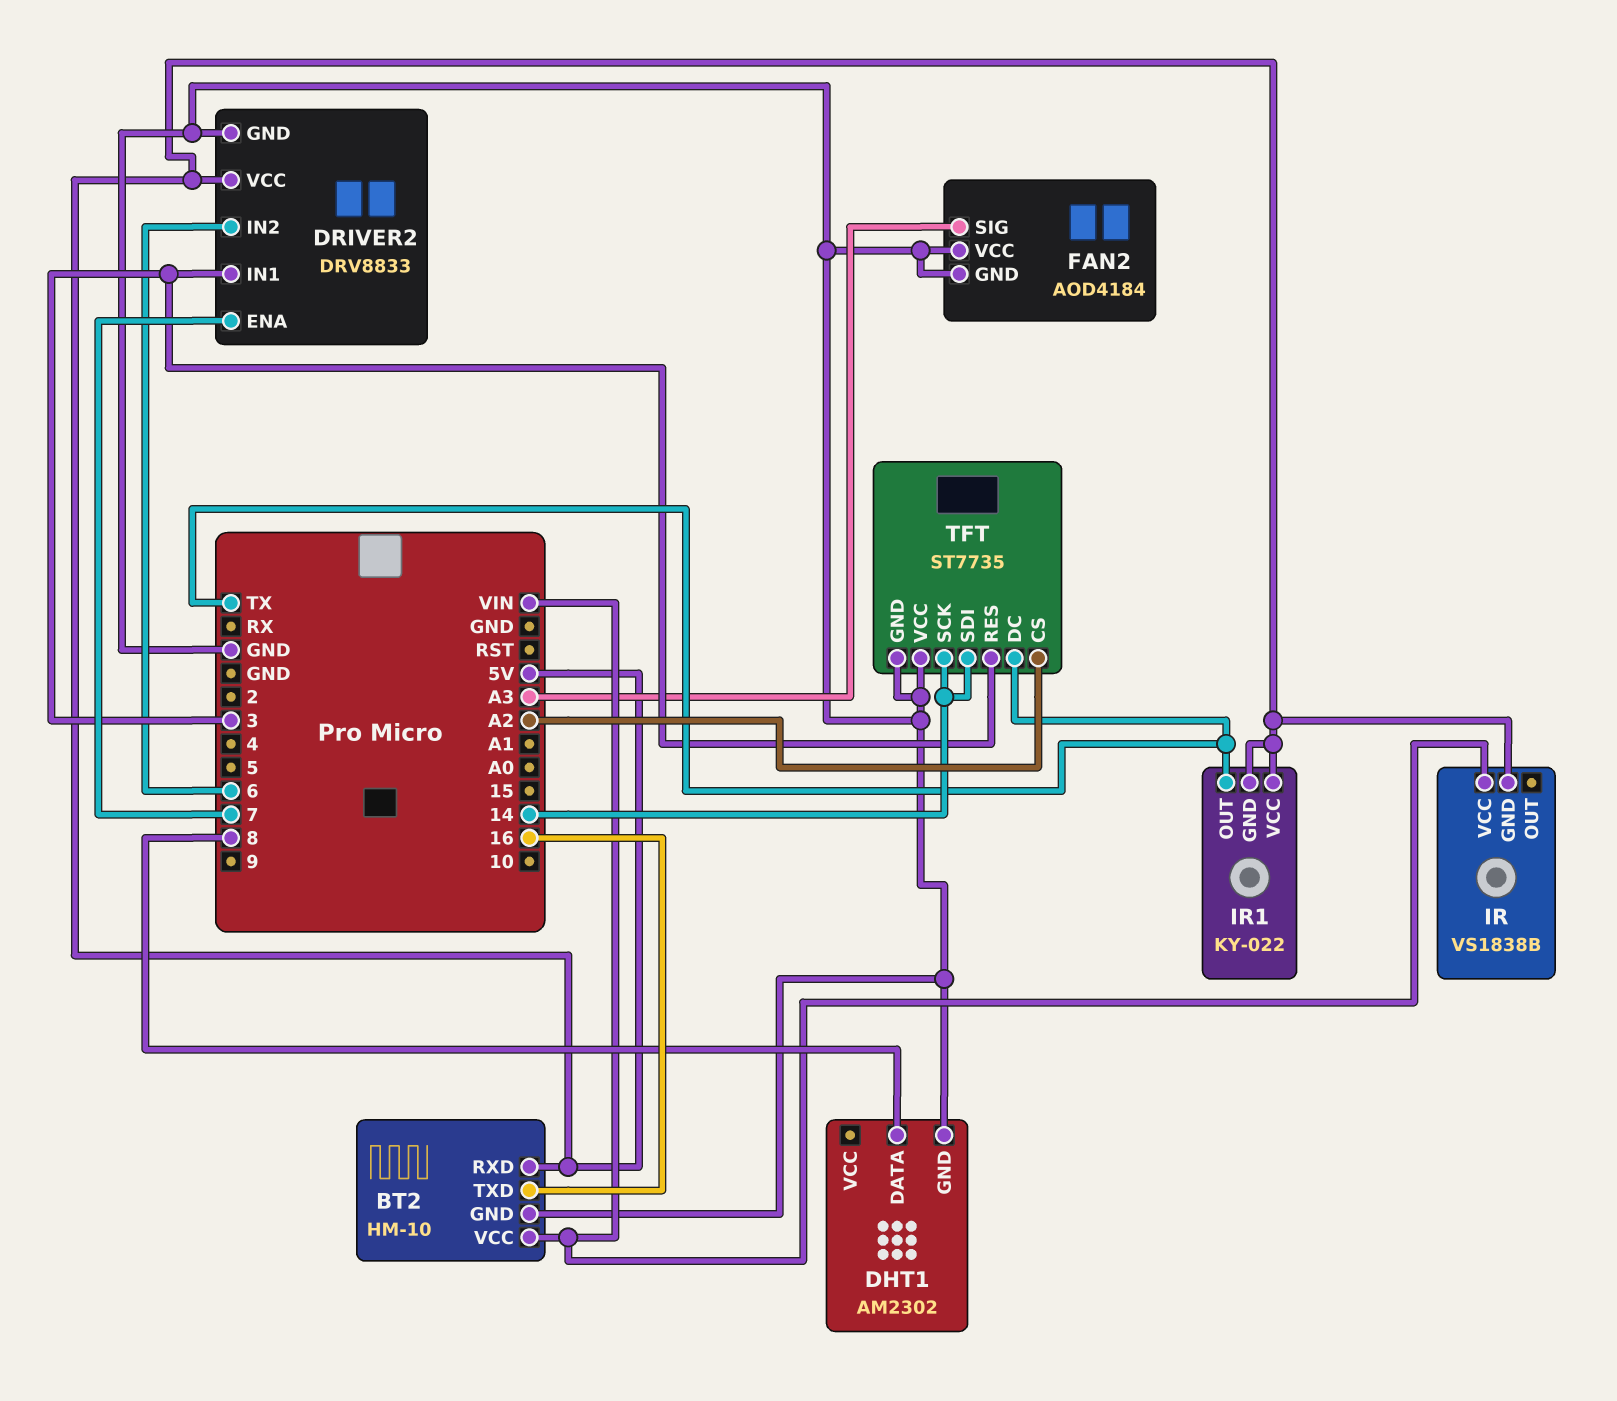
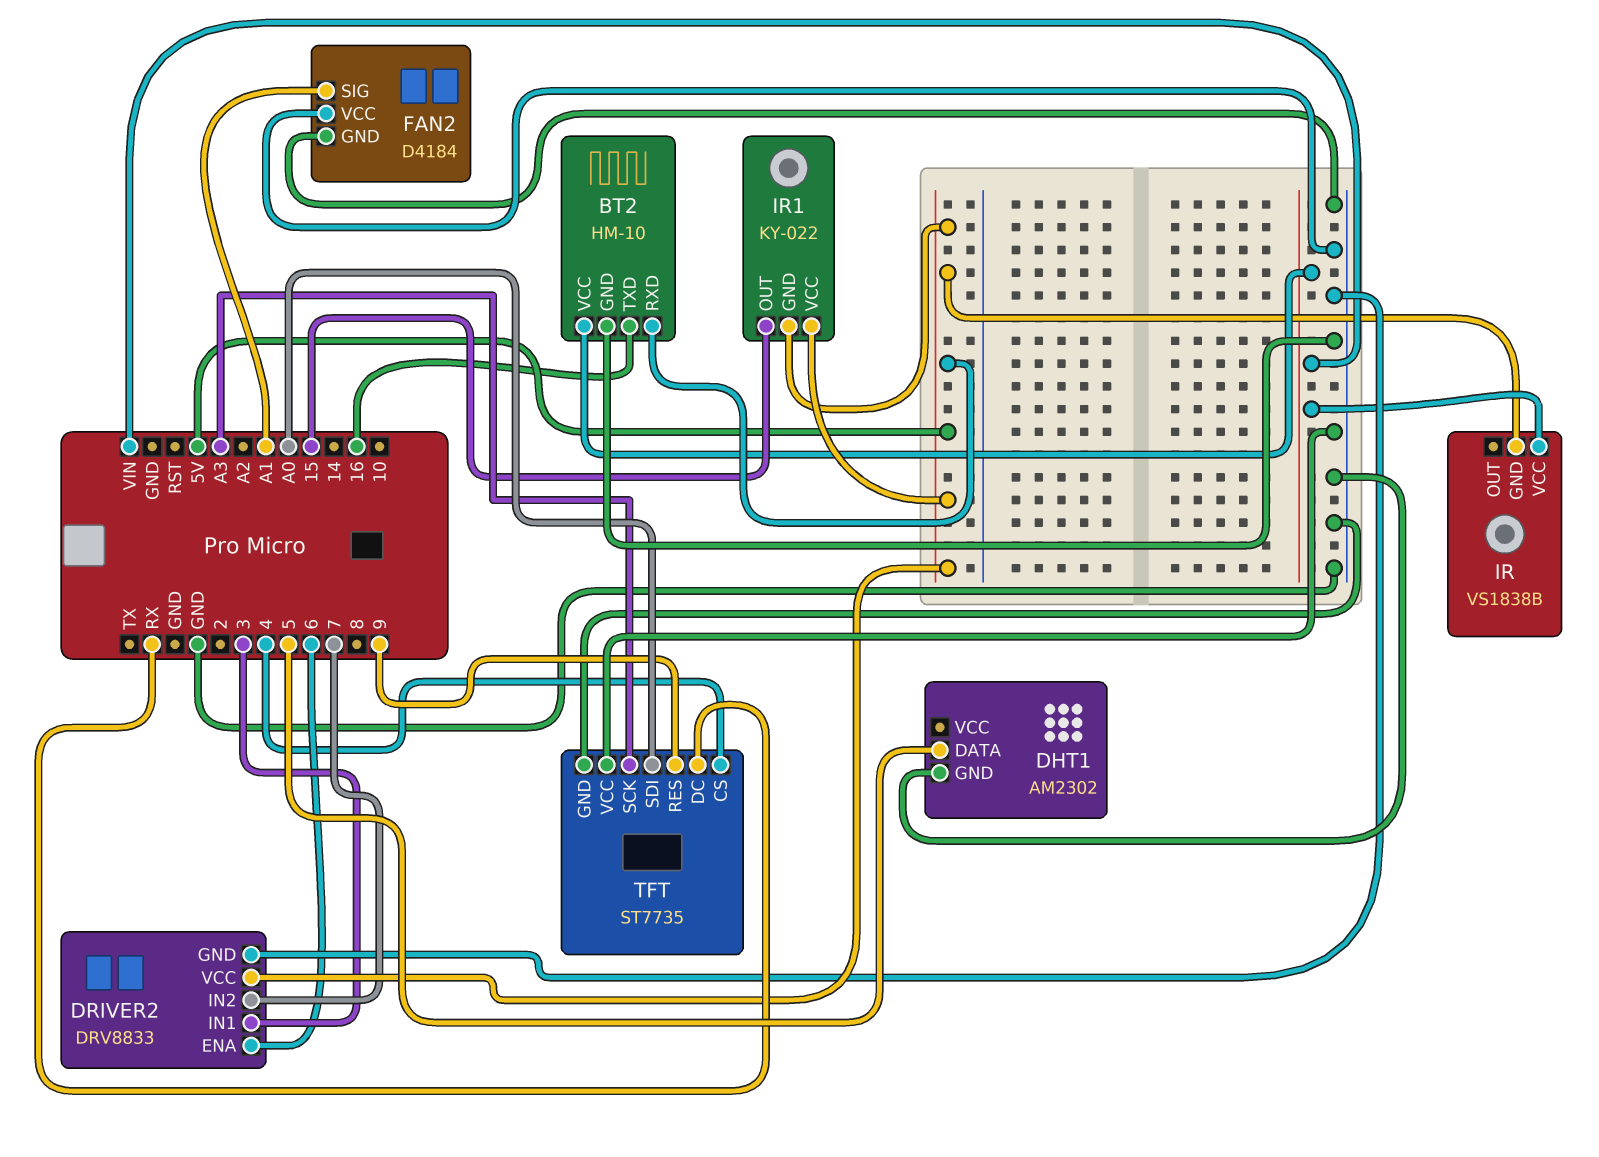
DHT1 pin DATA: 8 -> 5
DRIVER2 pin ENA: 7 -> 6
DRIVER2 pin IN2: 6 -> 7
FAN2: AOD4184 -> D4184
FAN2 pin SIG: A3 -> A1
IR1 pin OUT: TX -> 15
TFT pin CS: A2 -> 4
TFT pin DC: TX -> RX
TFT pin RES: 3 -> 9
TFT pin SCK: 14 -> A3
TFT pin SDI: 14 -> A0

